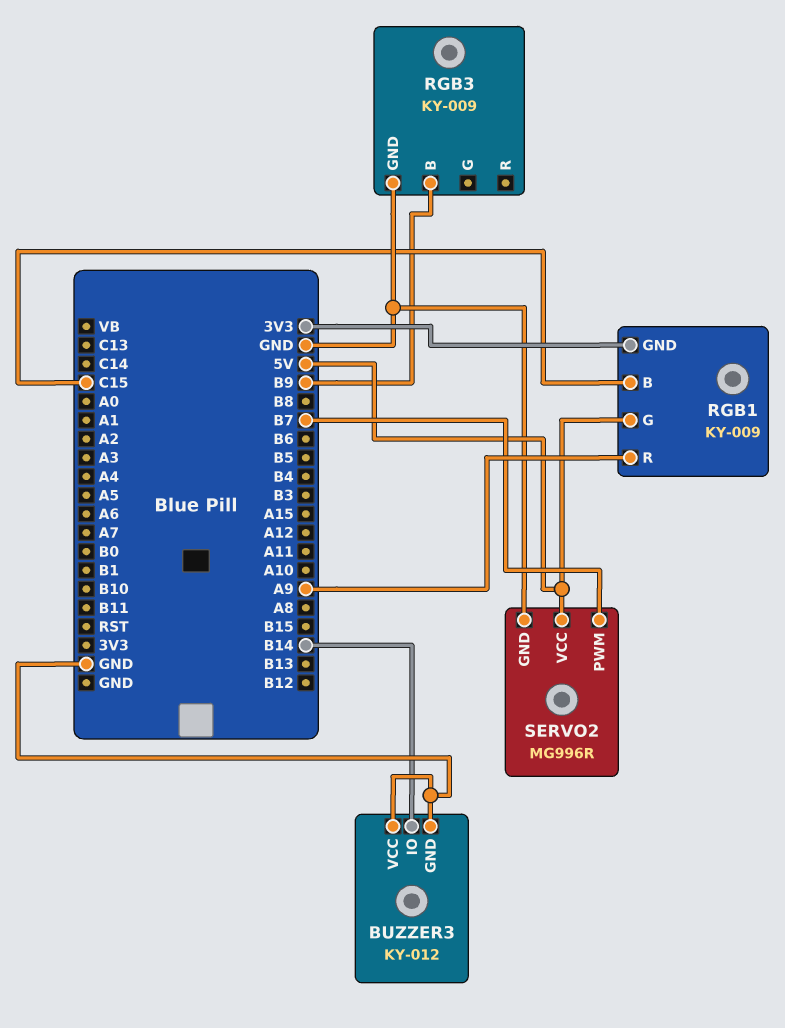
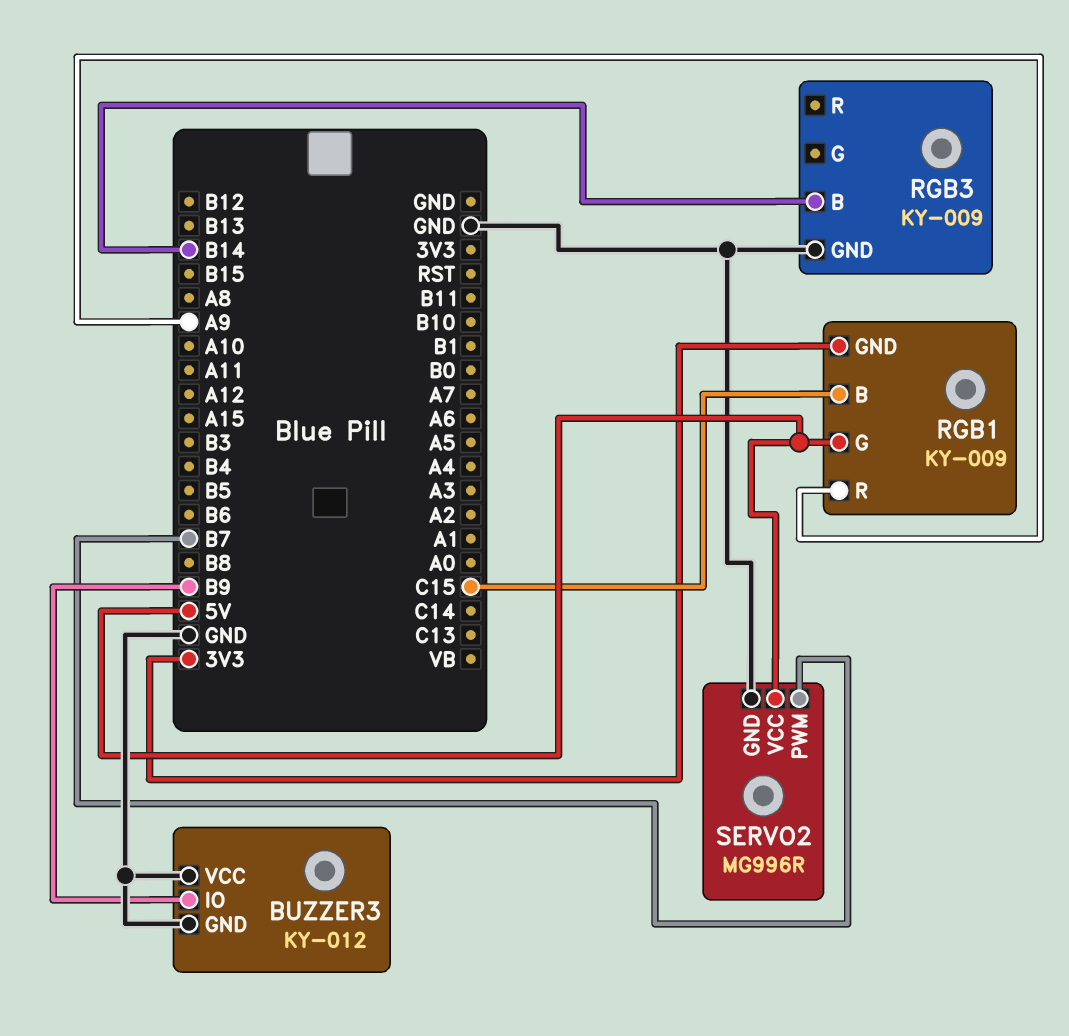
BUZZER3 pin IO: B14 -> B9
RGB3 pin B: B9 -> B14

